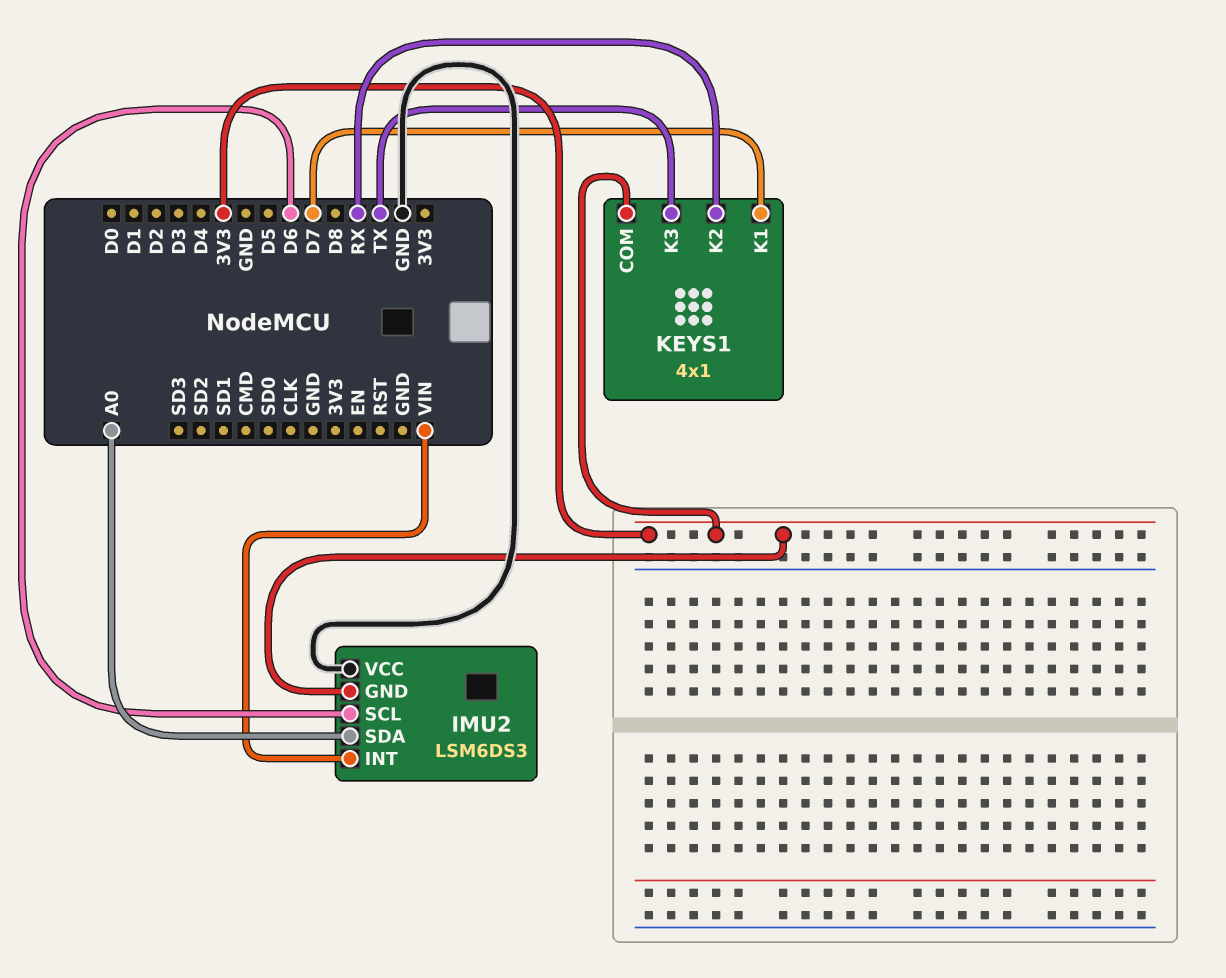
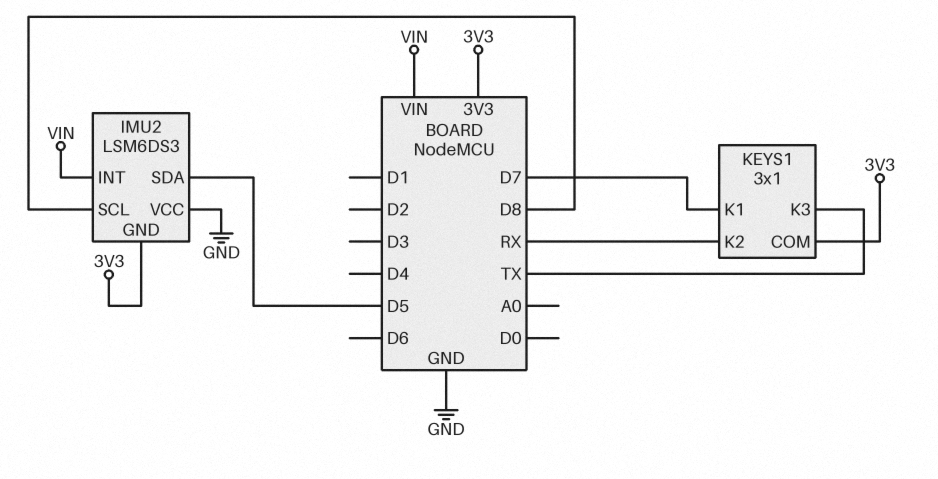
IMU2 pin SCL: D6 -> D8
IMU2 pin SDA: A0 -> D5
KEYS1: 4x1 -> 3x1

